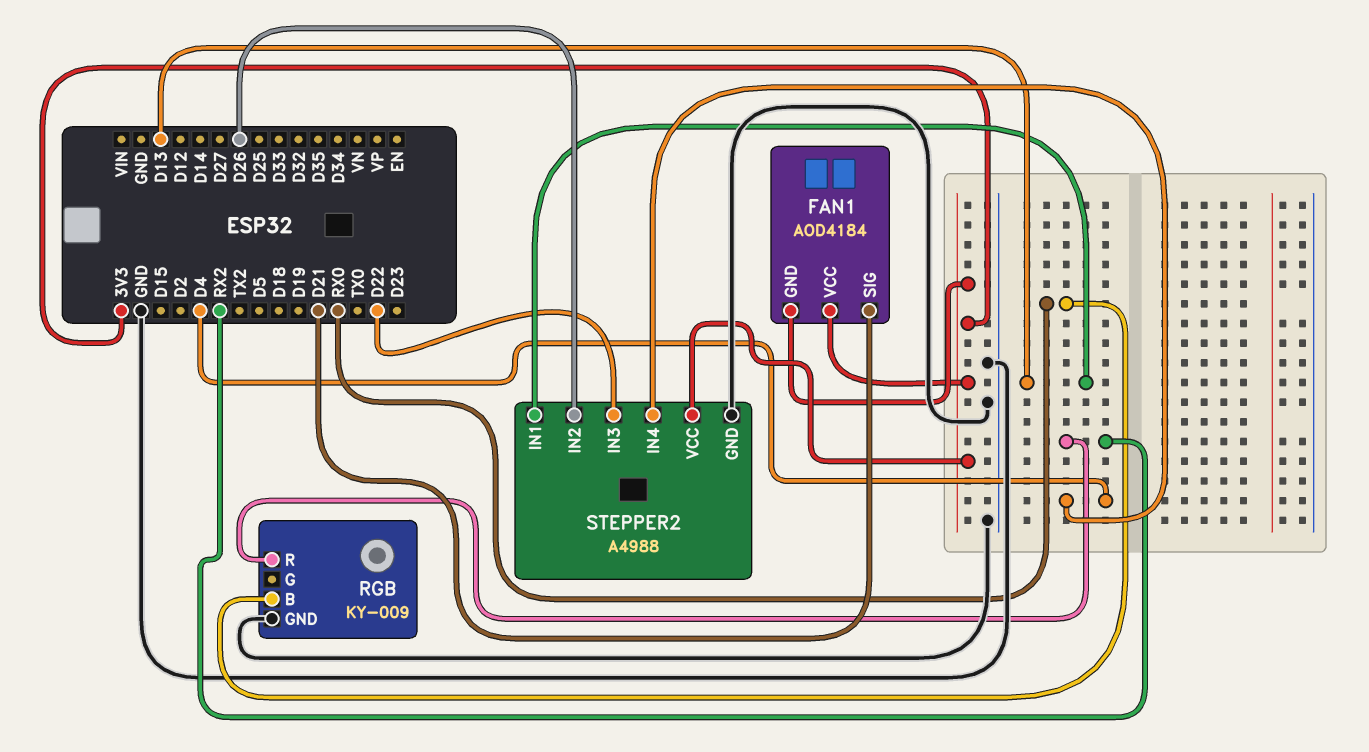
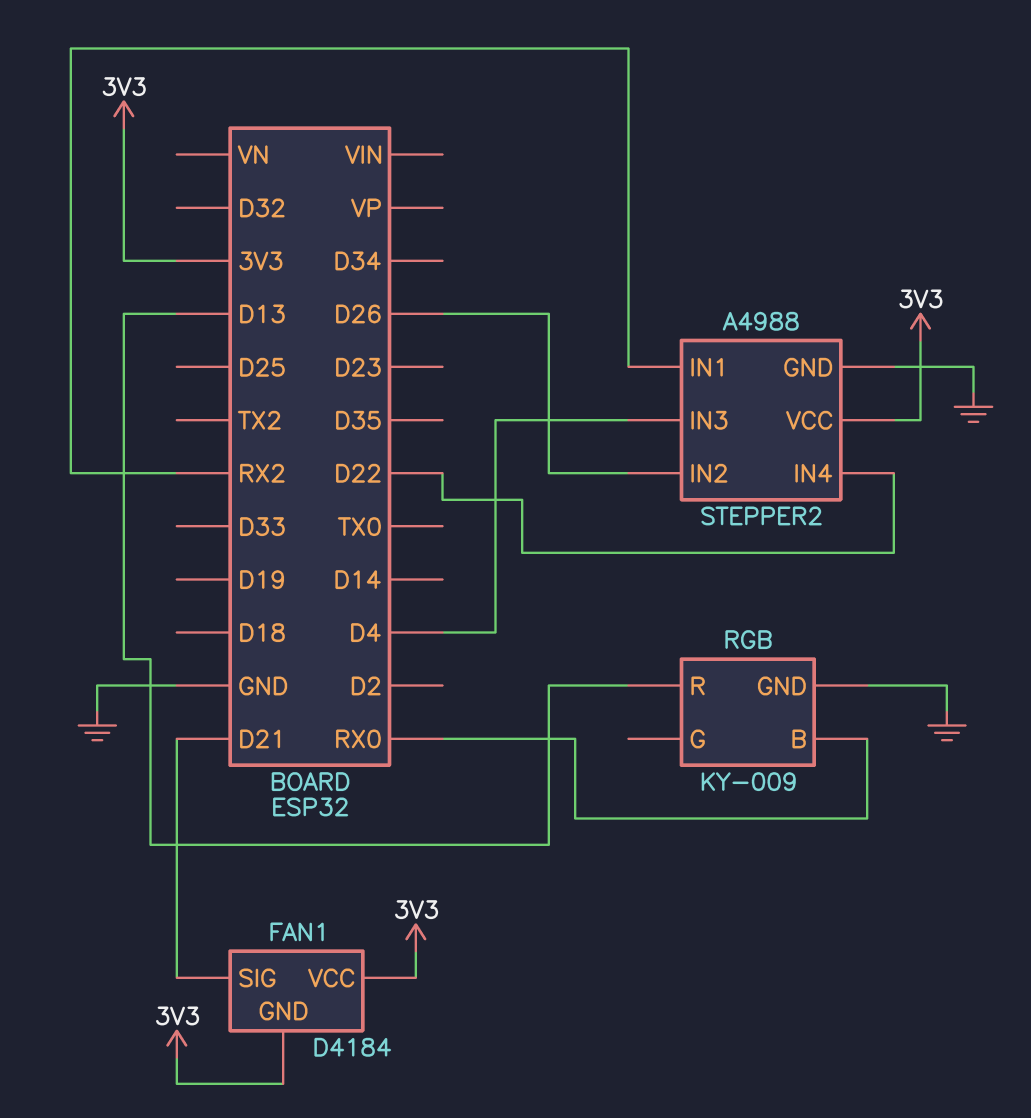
FAN1: AOD4184 -> D4184
RGB pin R: RX2 -> D13
STEPPER2 pin IN1: D13 -> RX2
STEPPER2 pin IN3: D22 -> D4
STEPPER2 pin IN4: D4 -> D22

